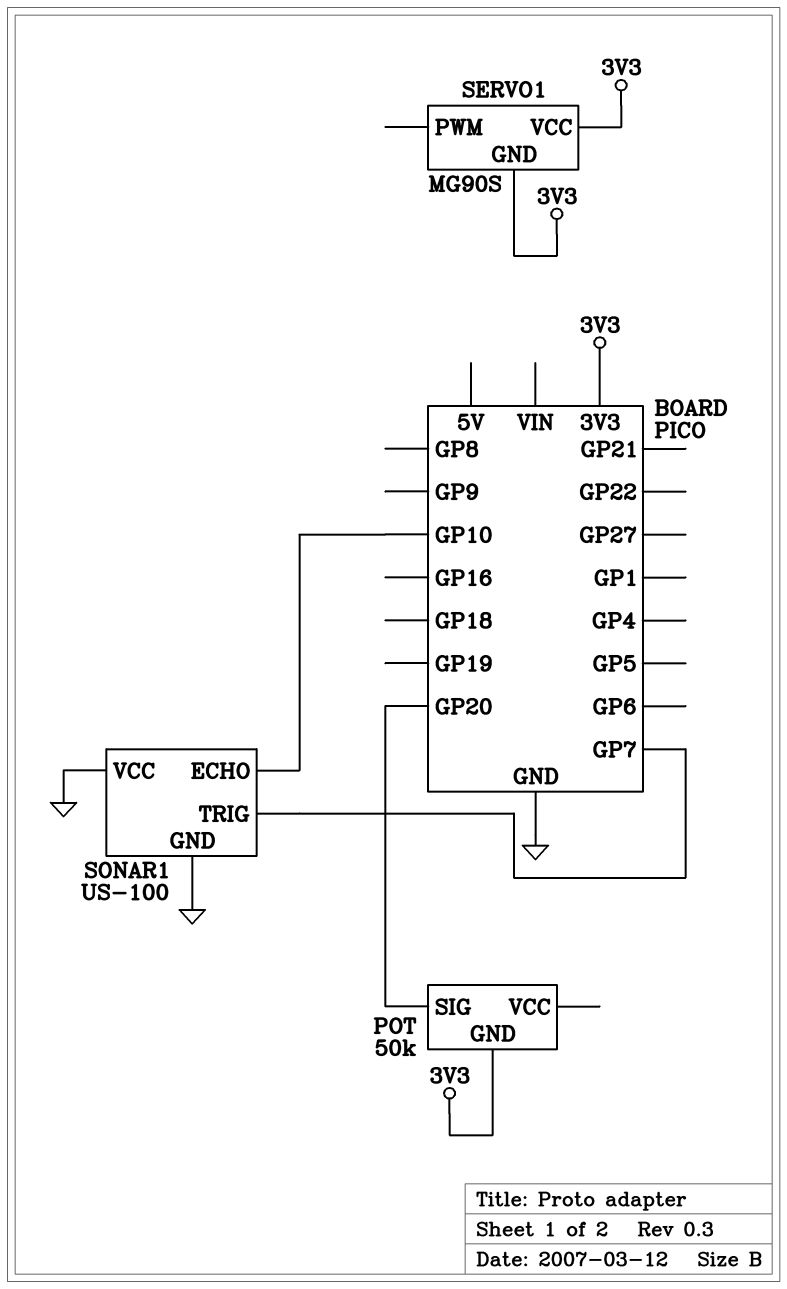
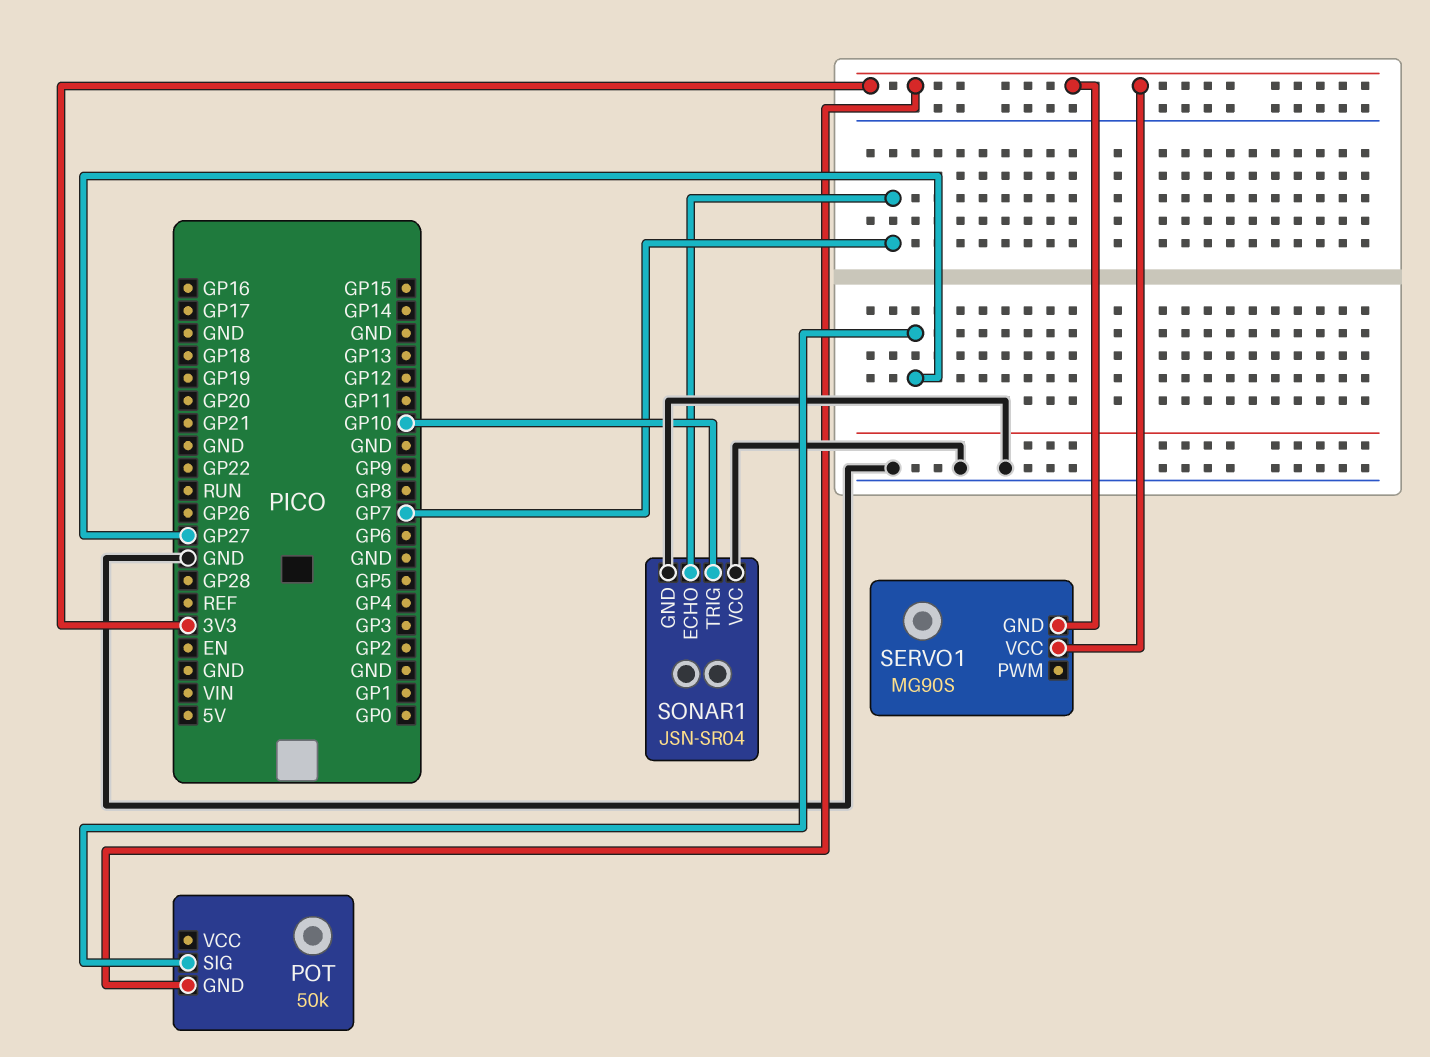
POT pin SIG: GP20 -> GP27
SONAR1: US-100 -> JSN-SR04
SONAR1 pin ECHO: GP10 -> GP7
SONAR1 pin TRIG: GP7 -> GP10

